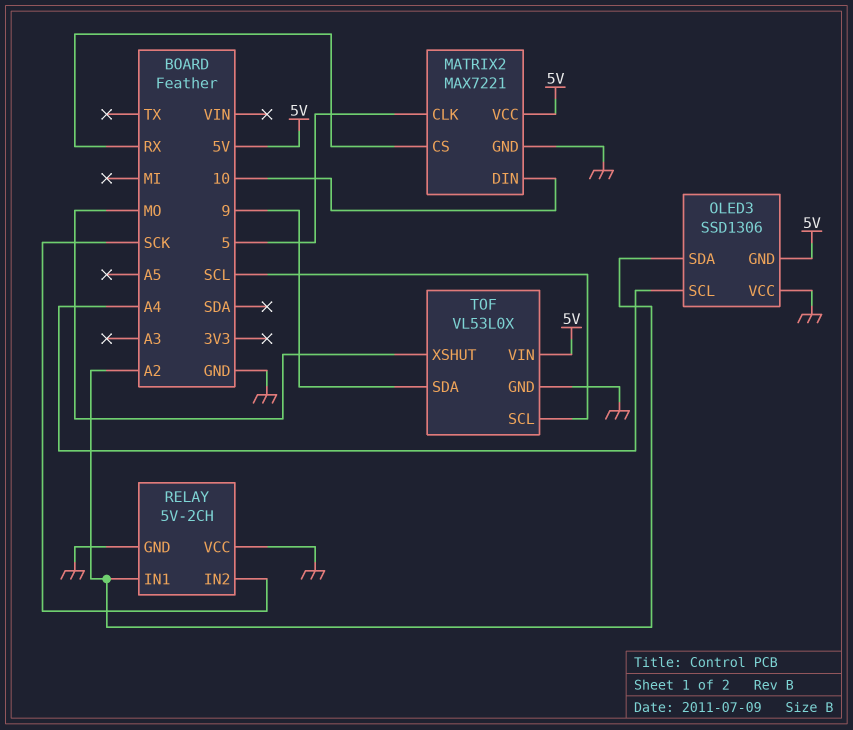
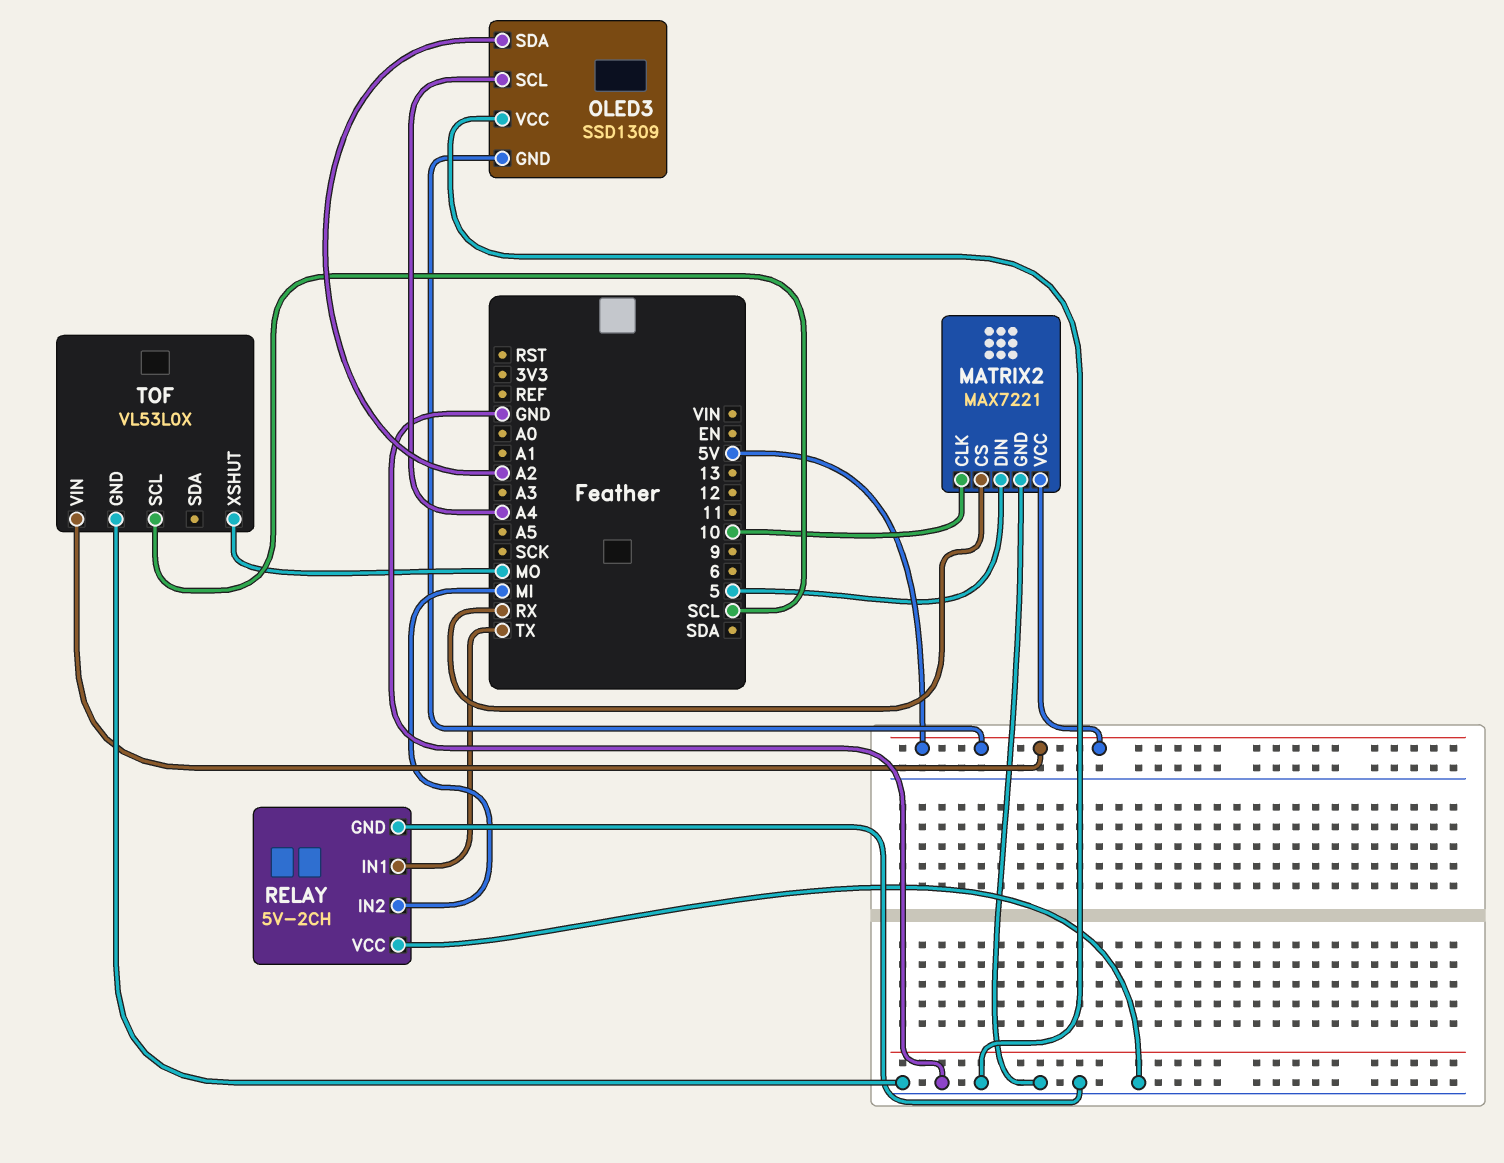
MATRIX2 pin CLK: 5 -> 10
MATRIX2 pin DIN: 10 -> 5
OLED3: SSD1306 -> SSD1309
RELAY pin IN1: A2 -> TX
RELAY pin IN2: SCK -> MI
TOF pin SDA: 9 -> none

